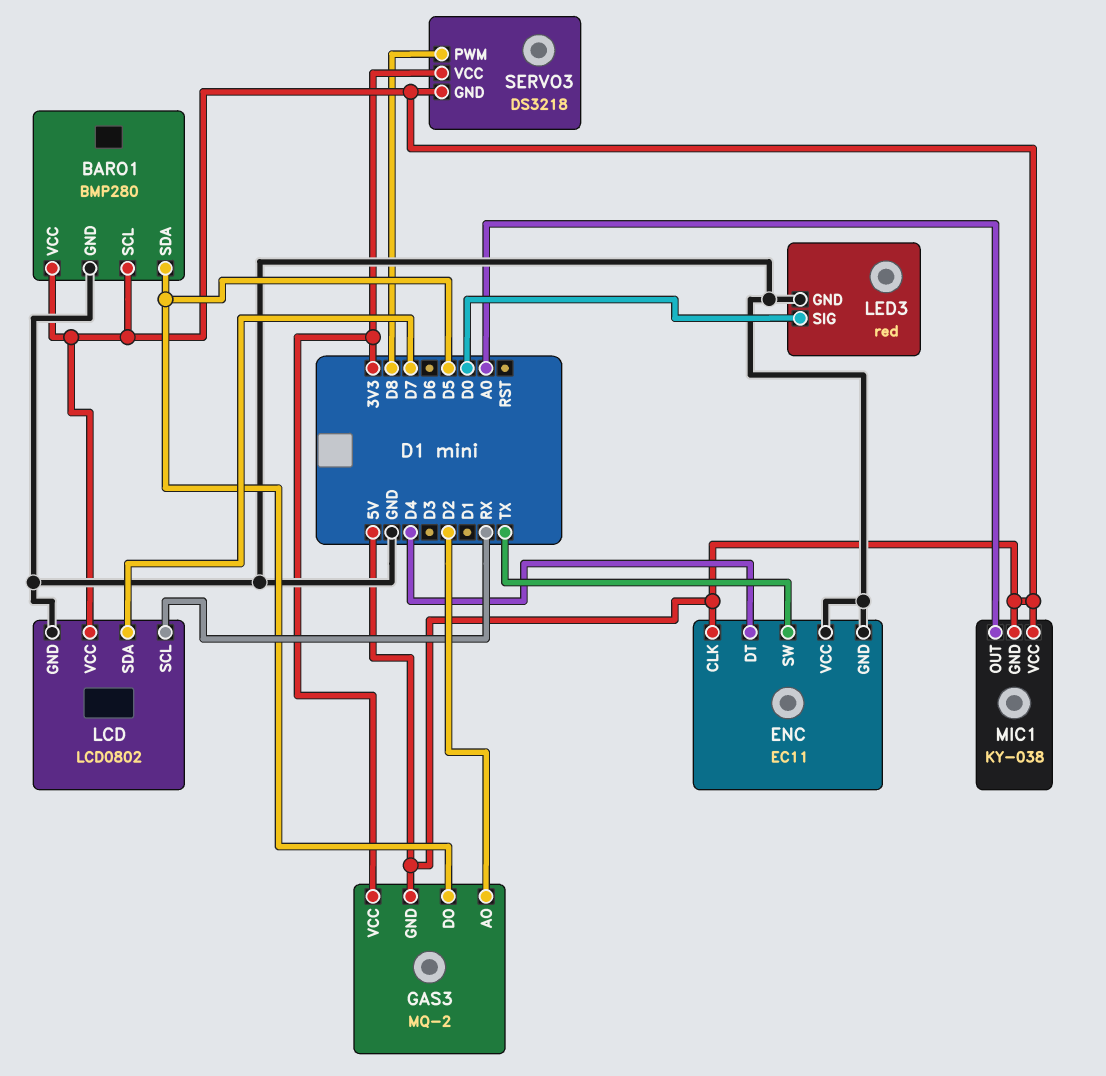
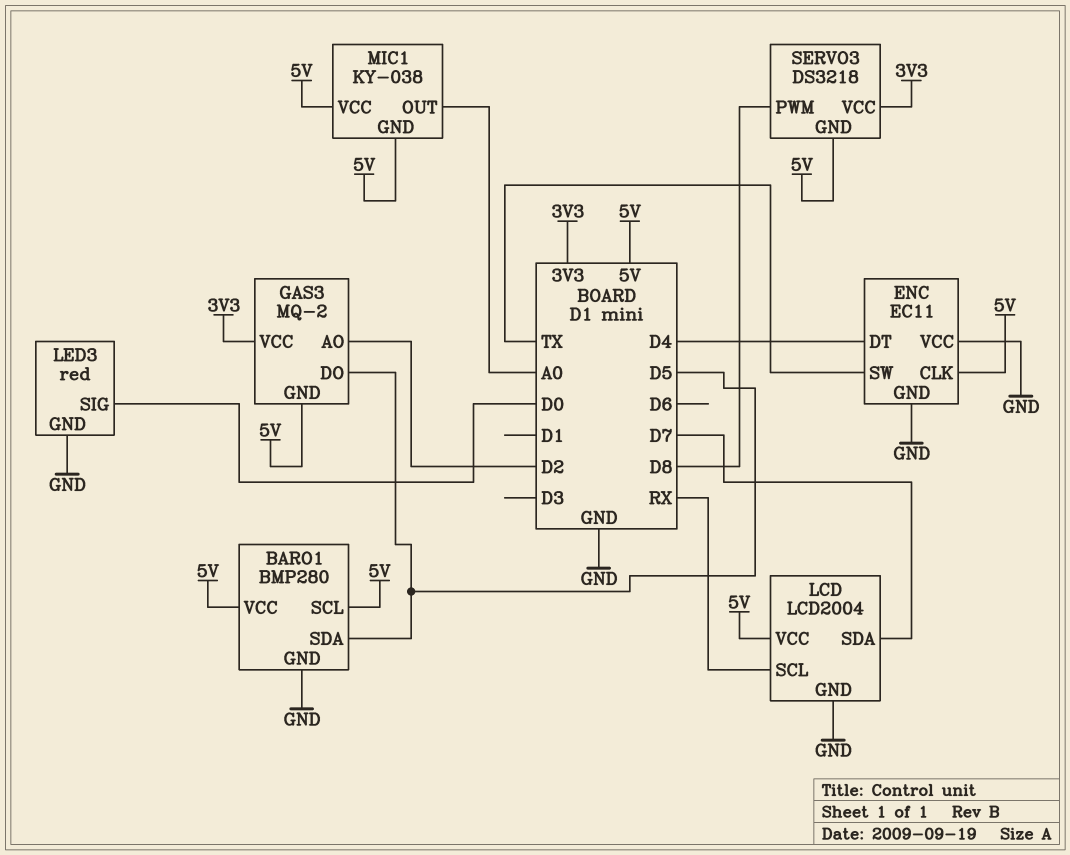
LCD: LCD0802 -> LCD2004

